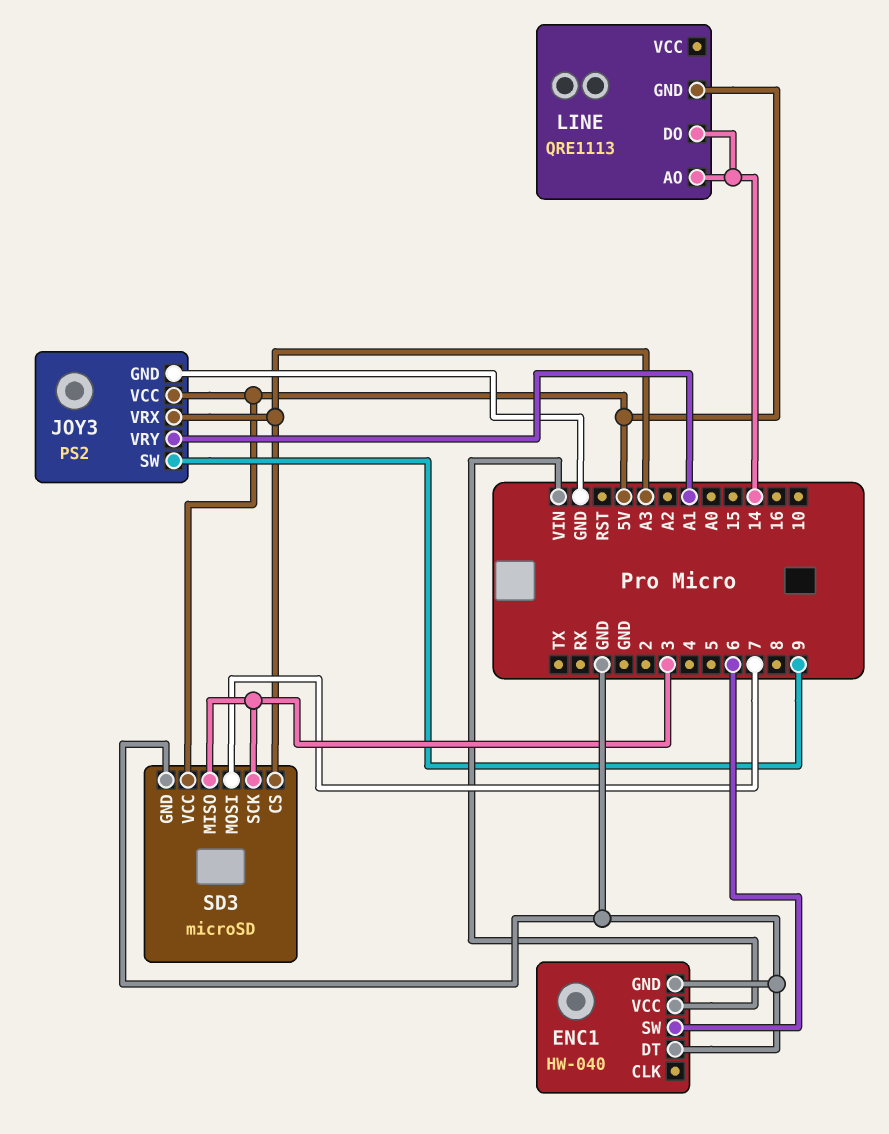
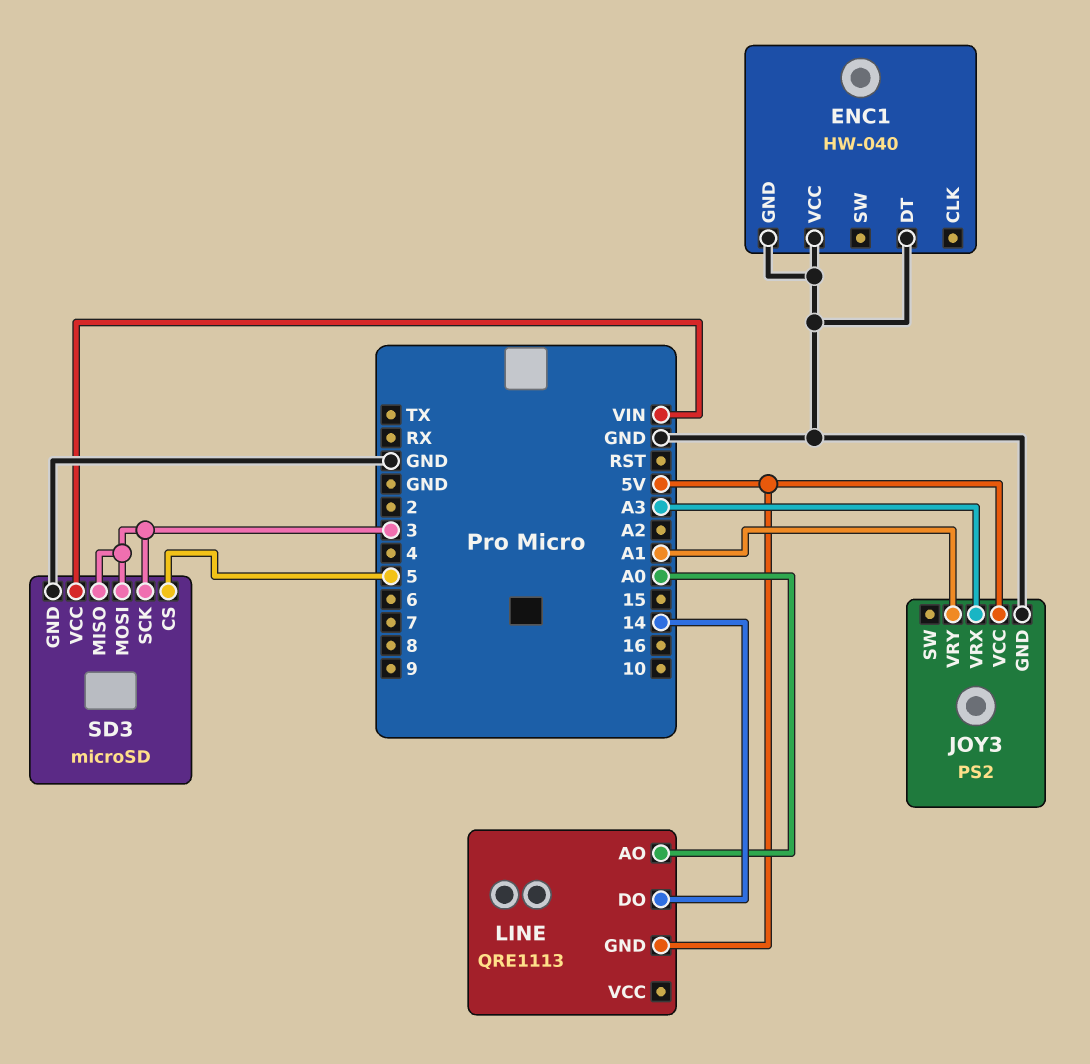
ENC1 pin SW: 6 -> none
ENC1 pin VCC: VIN -> GND
JOY3 pin SW: 9 -> none
LINE pin AO: 14 -> A0
SD3 pin CS: A3 -> 5
SD3 pin MOSI: 7 -> 3
SD3 pin VCC: 5V -> VIN

